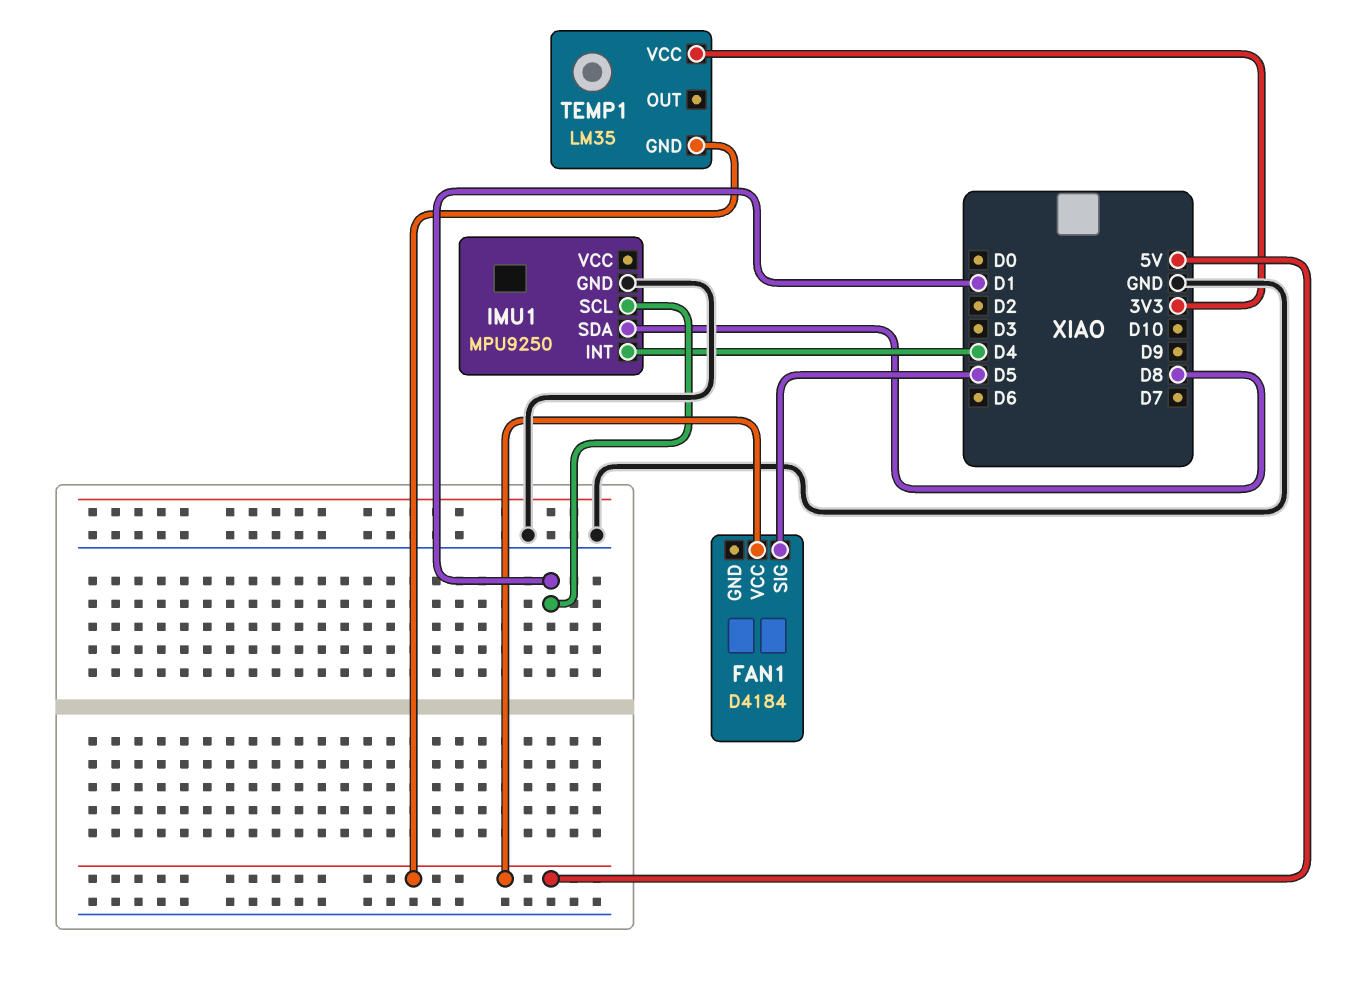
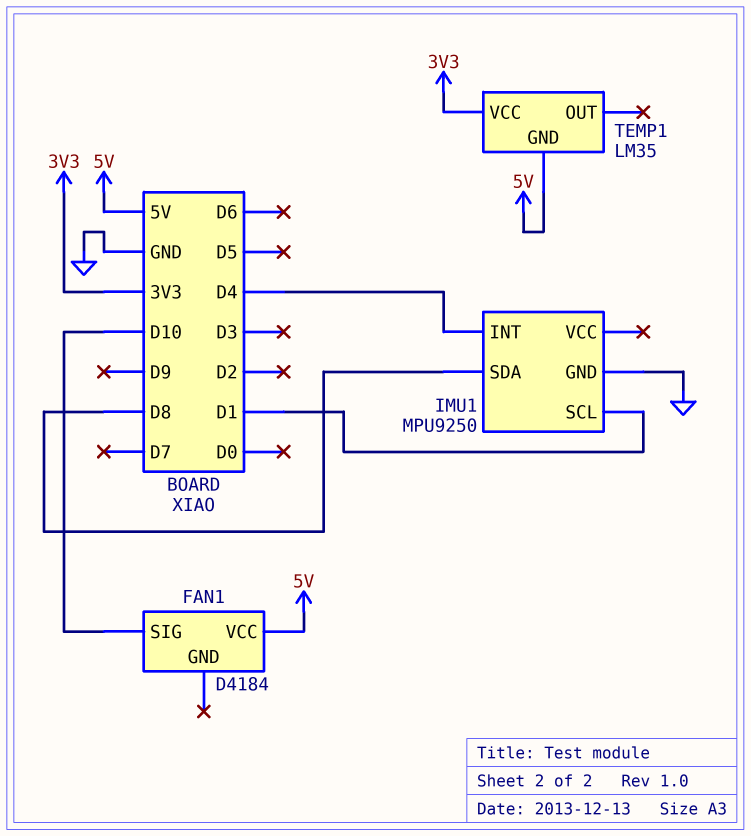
FAN1 pin SIG: D5 -> D10

